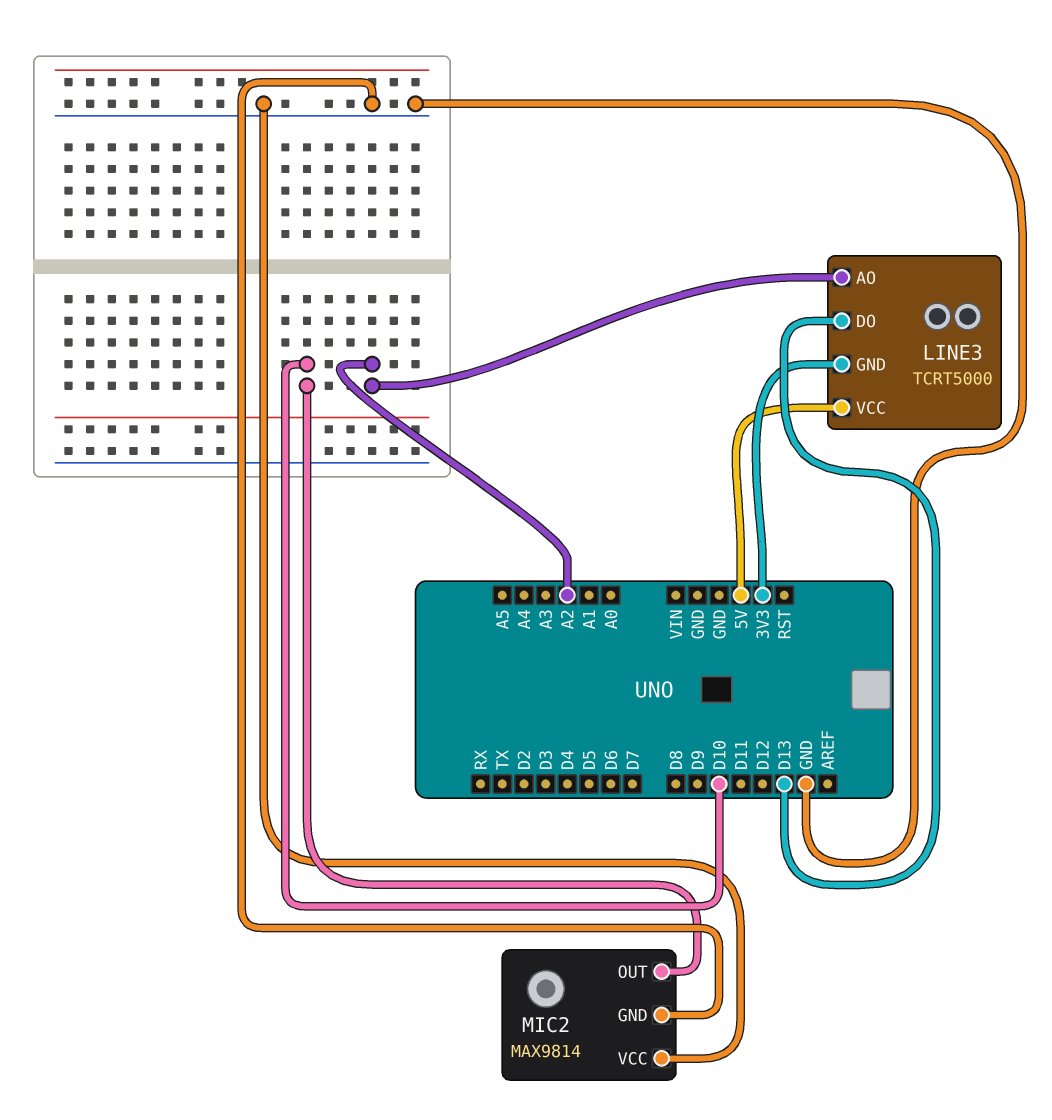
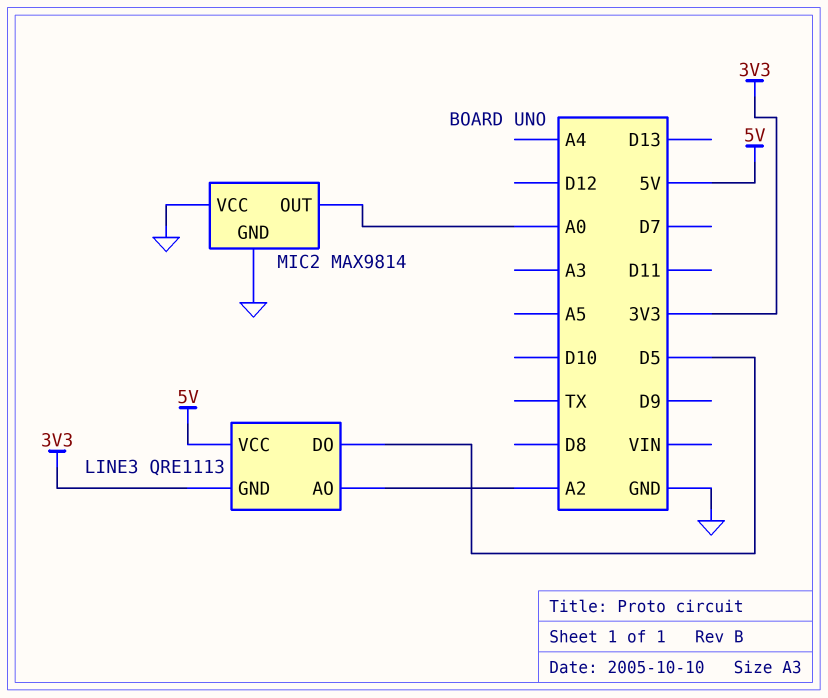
LINE3: TCRT5000 -> QRE1113
LINE3 pin DO: D13 -> D5
MIC2 pin OUT: D10 -> A0

